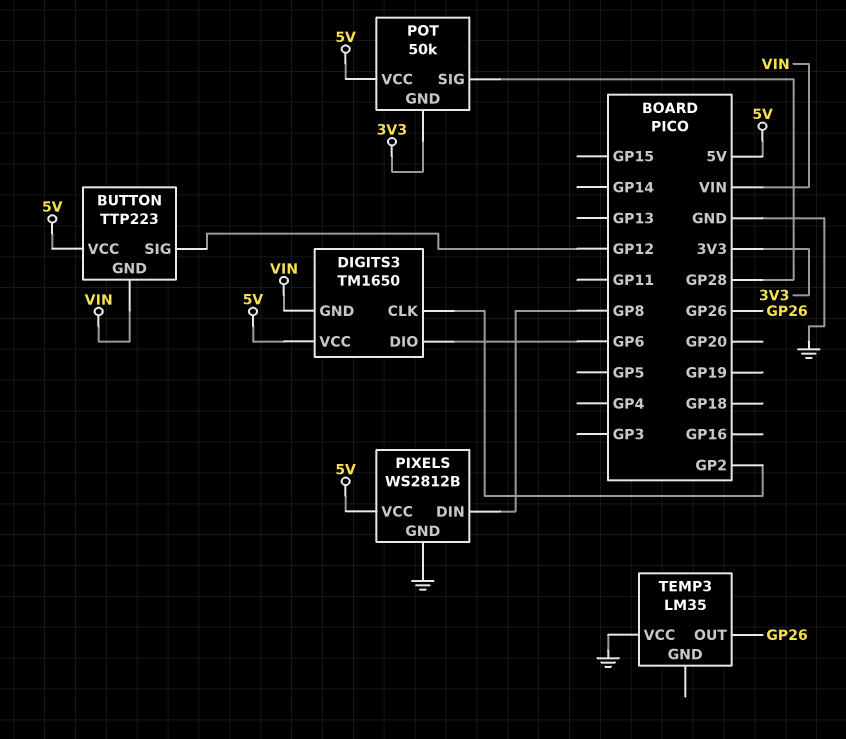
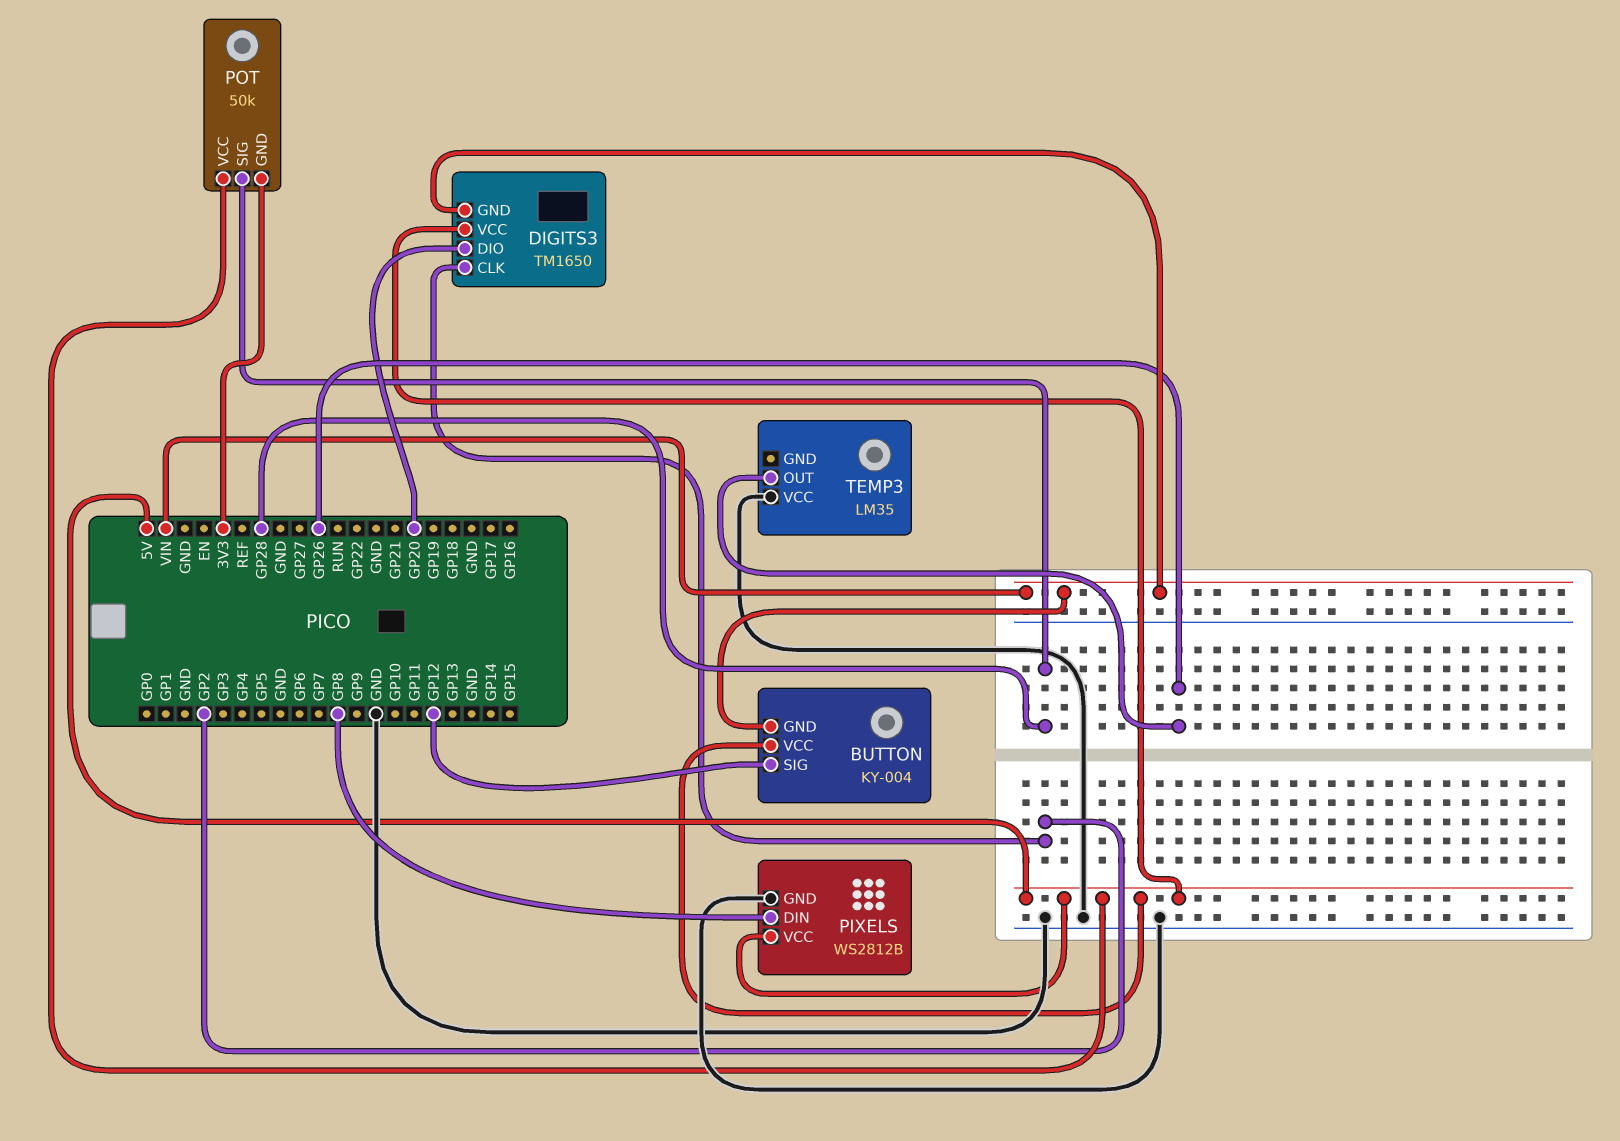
BUTTON: TTP223 -> KY-004
DIGITS3 pin DIO: GP6 -> GP20

